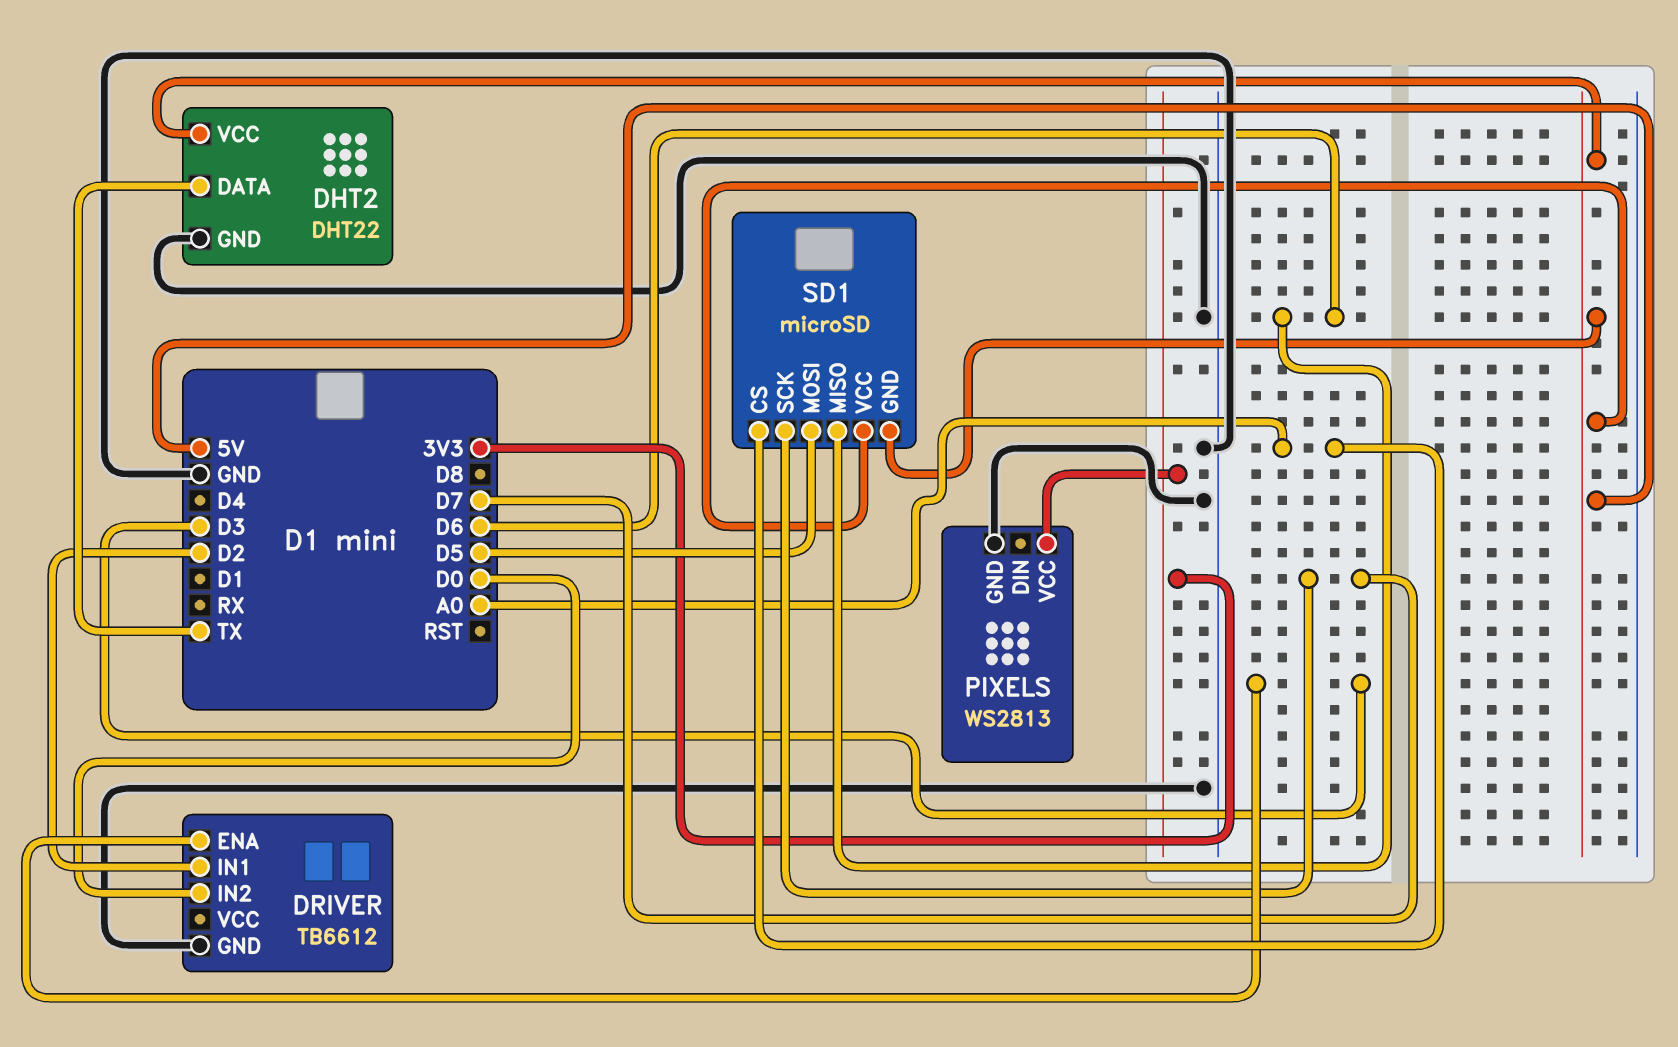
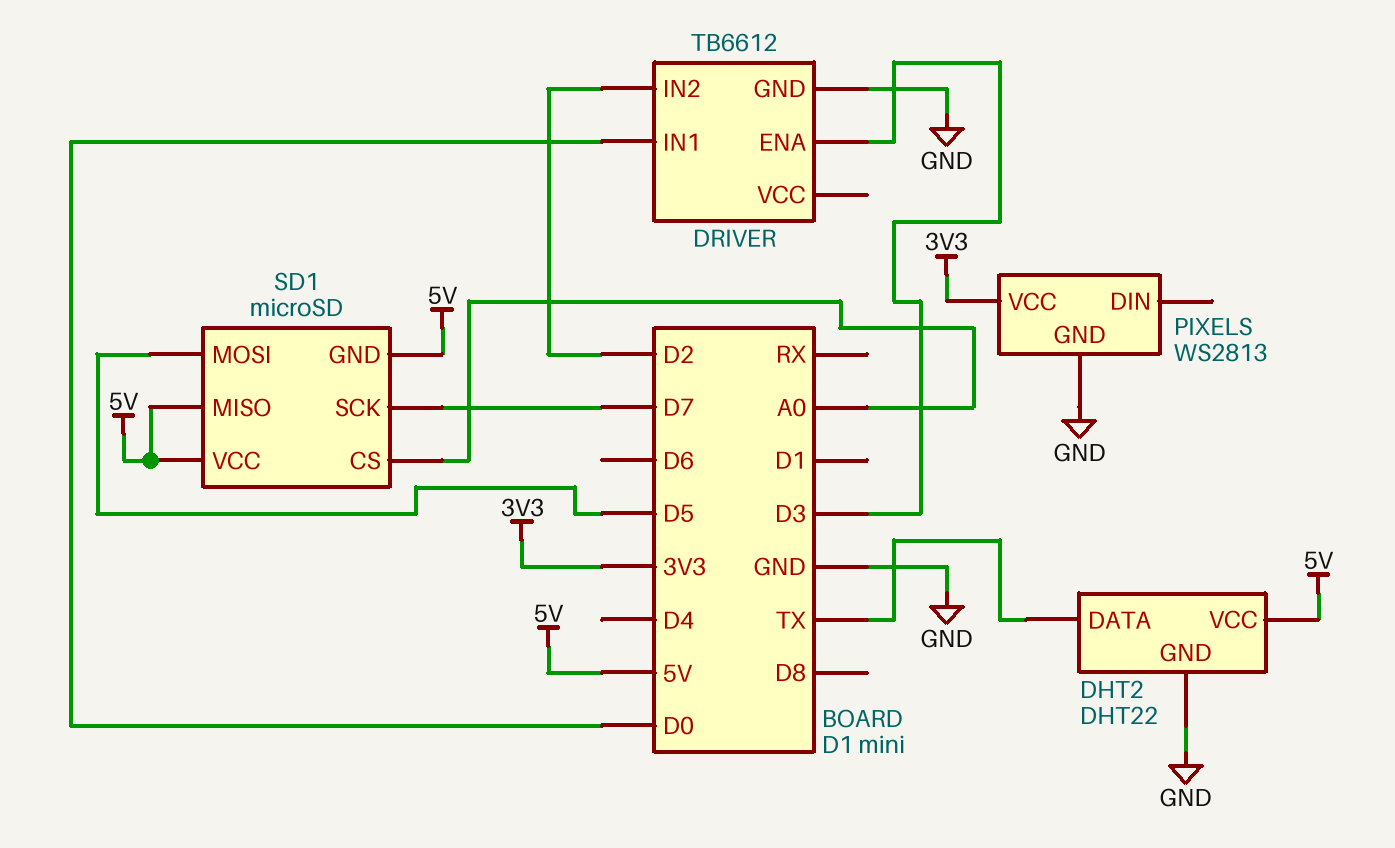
DRIVER pin IN1: D2 -> D0
DRIVER pin IN2: D0 -> D2
SD1 pin MISO: D6 -> 5V

